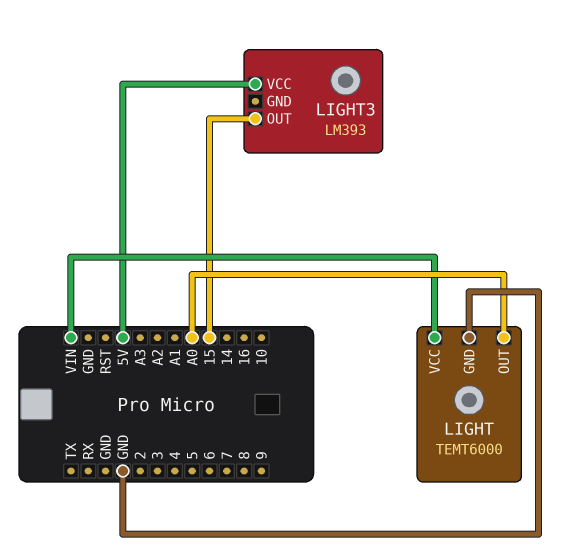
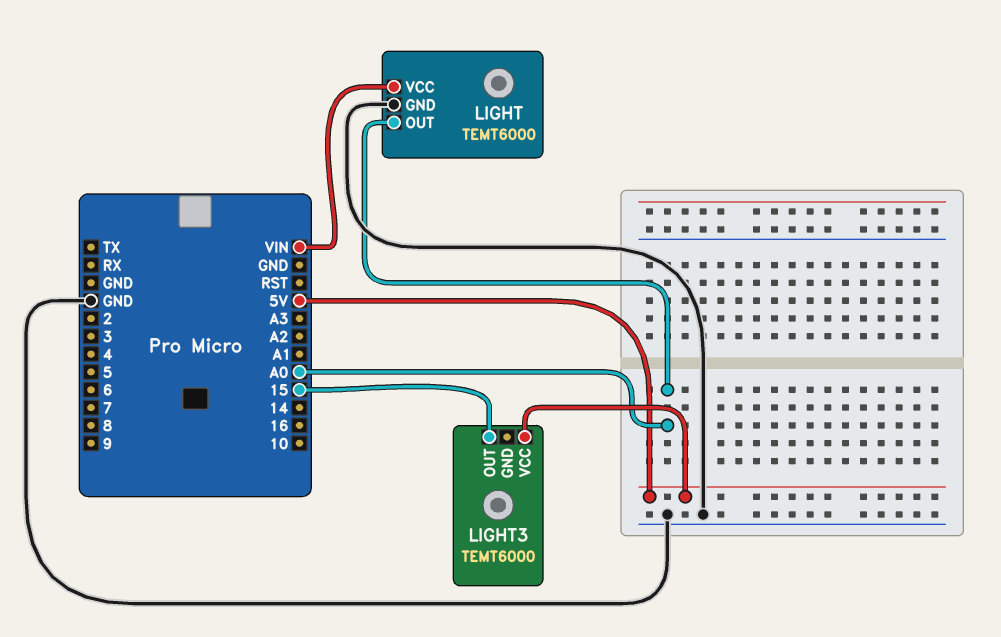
LIGHT3: LM393 -> TEMT6000

